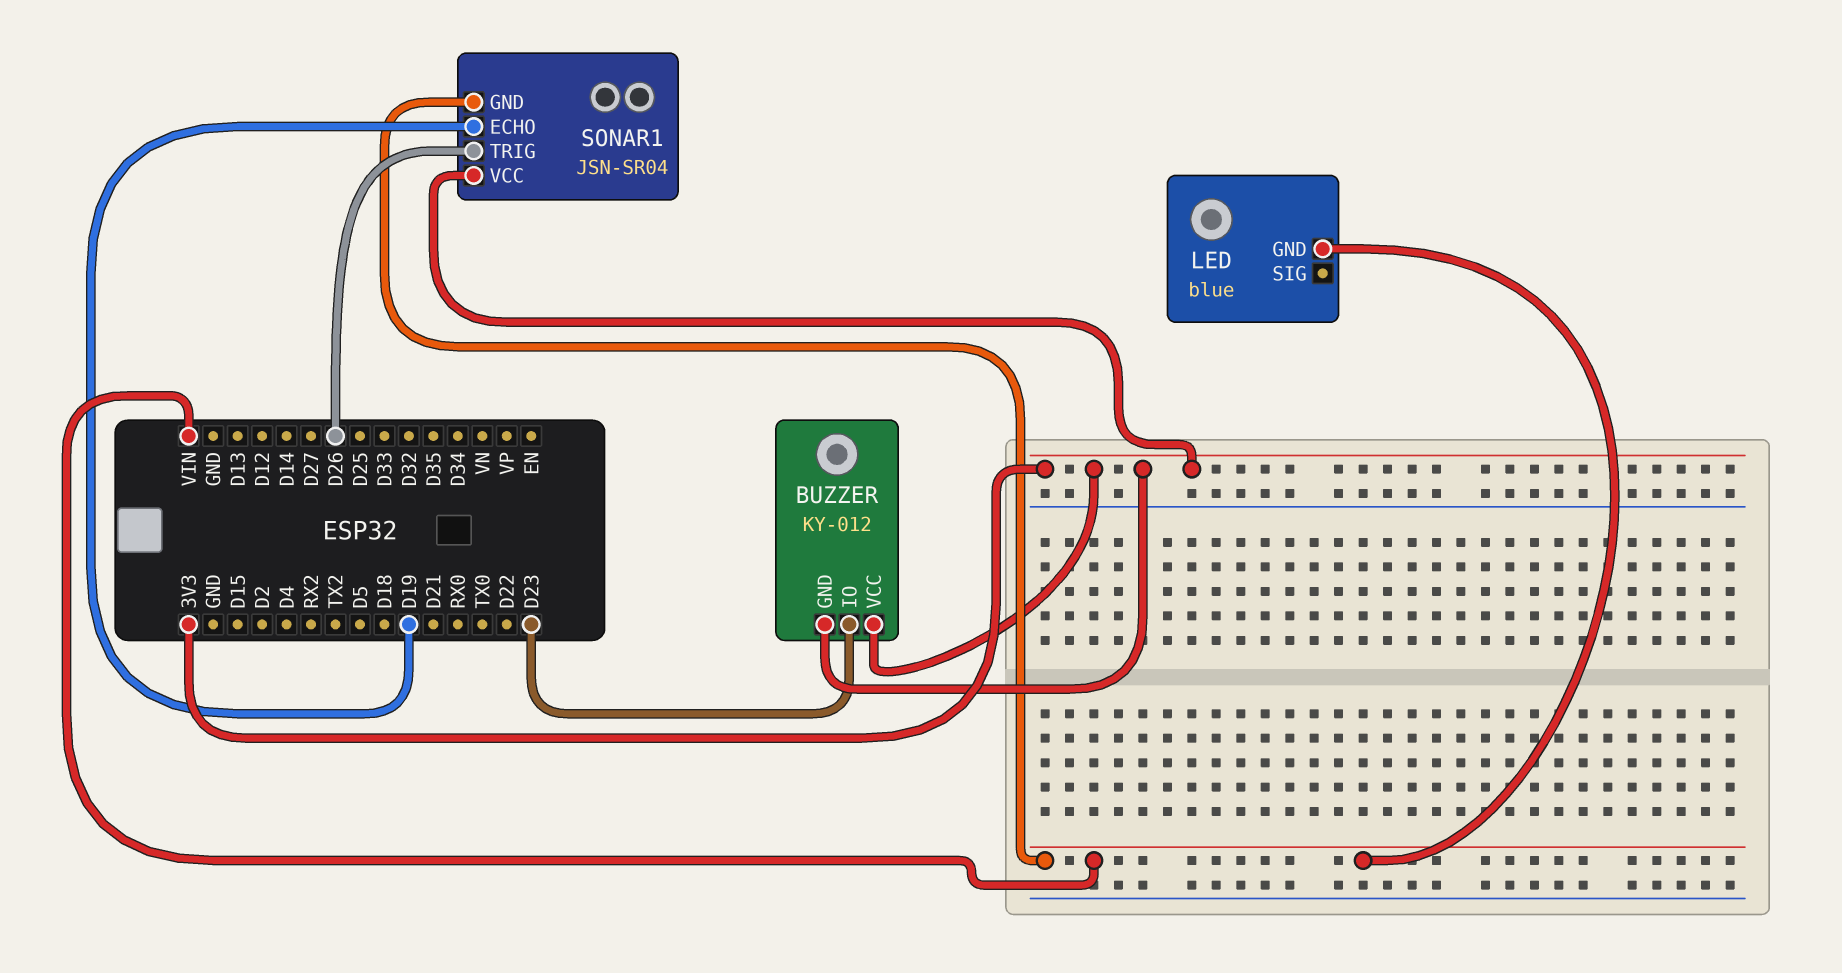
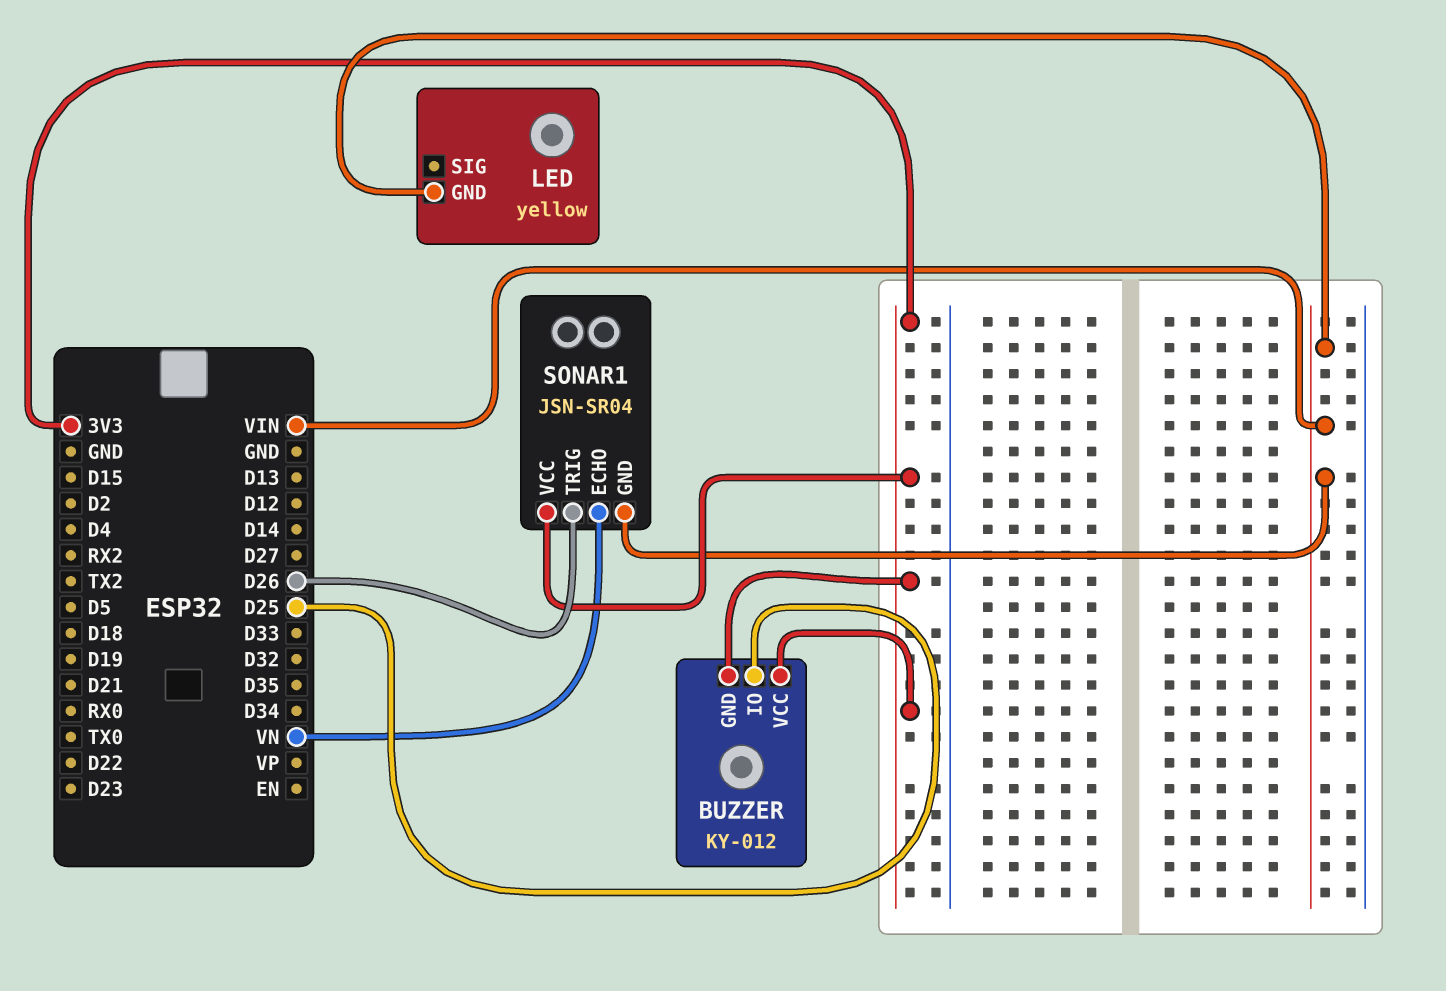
BUZZER pin IO: D23 -> D25
LED: blue -> yellow
SONAR1 pin ECHO: D19 -> VN

